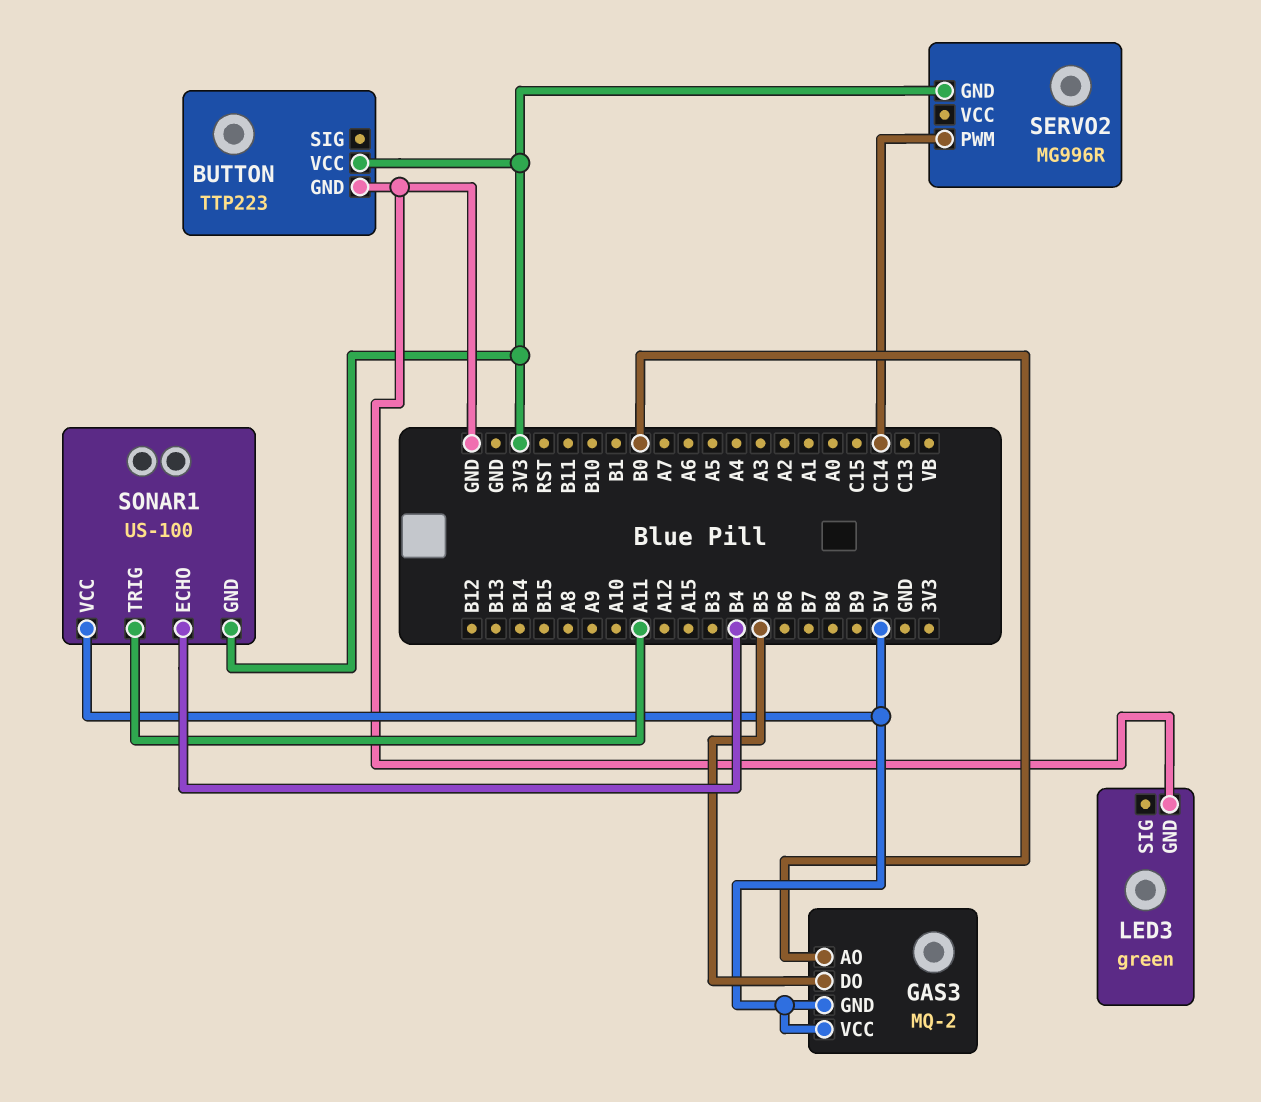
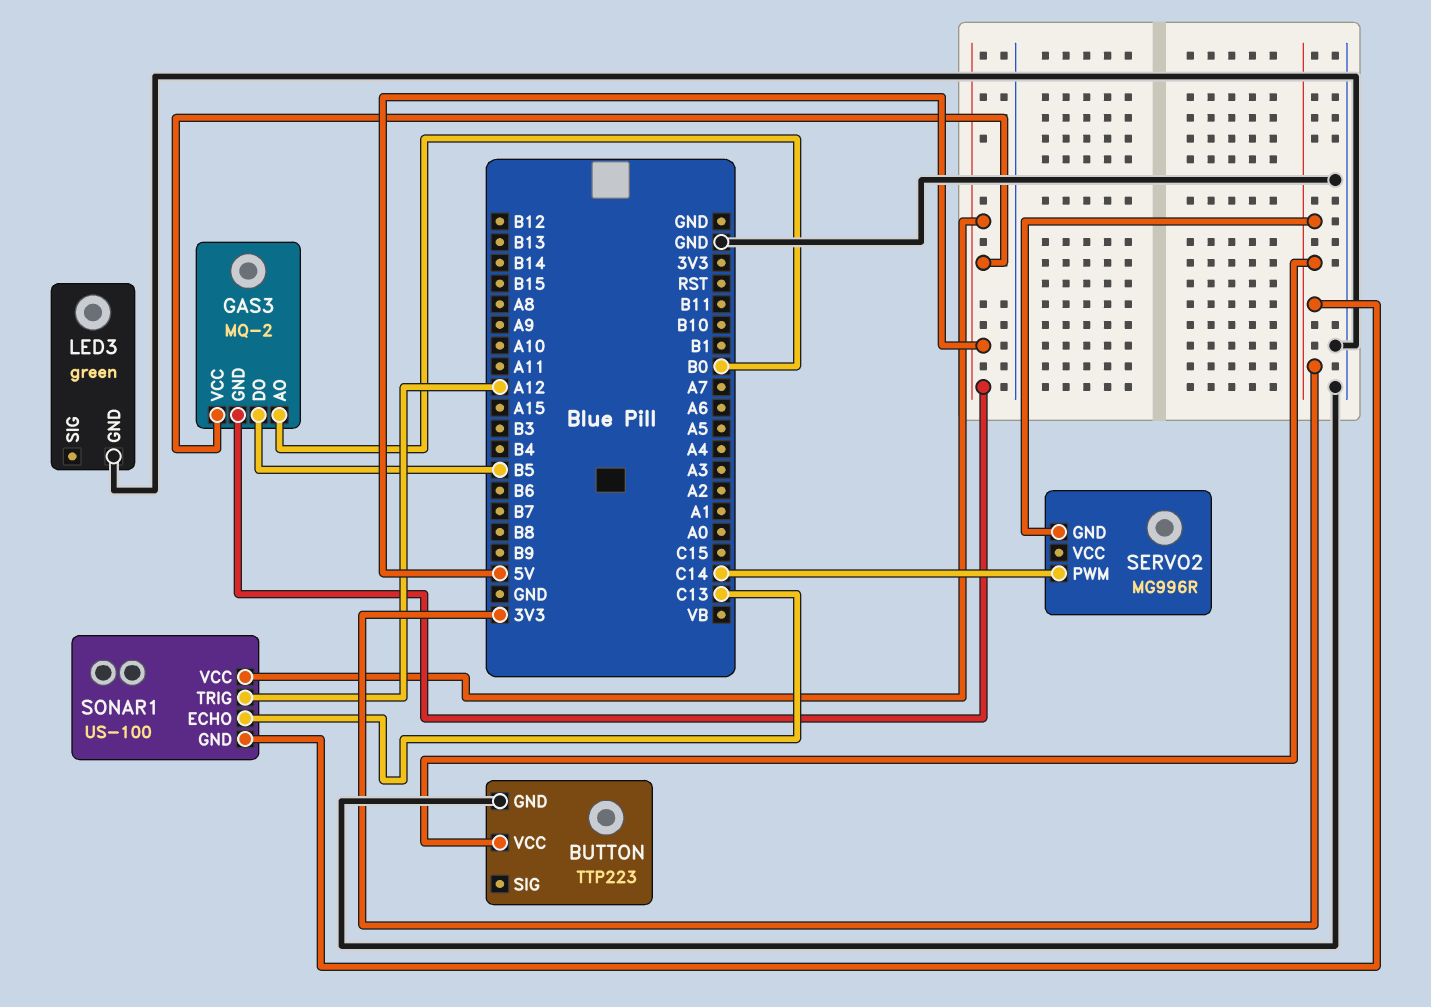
SONAR1 pin ECHO: B4 -> C13
SONAR1 pin TRIG: A11 -> A12

